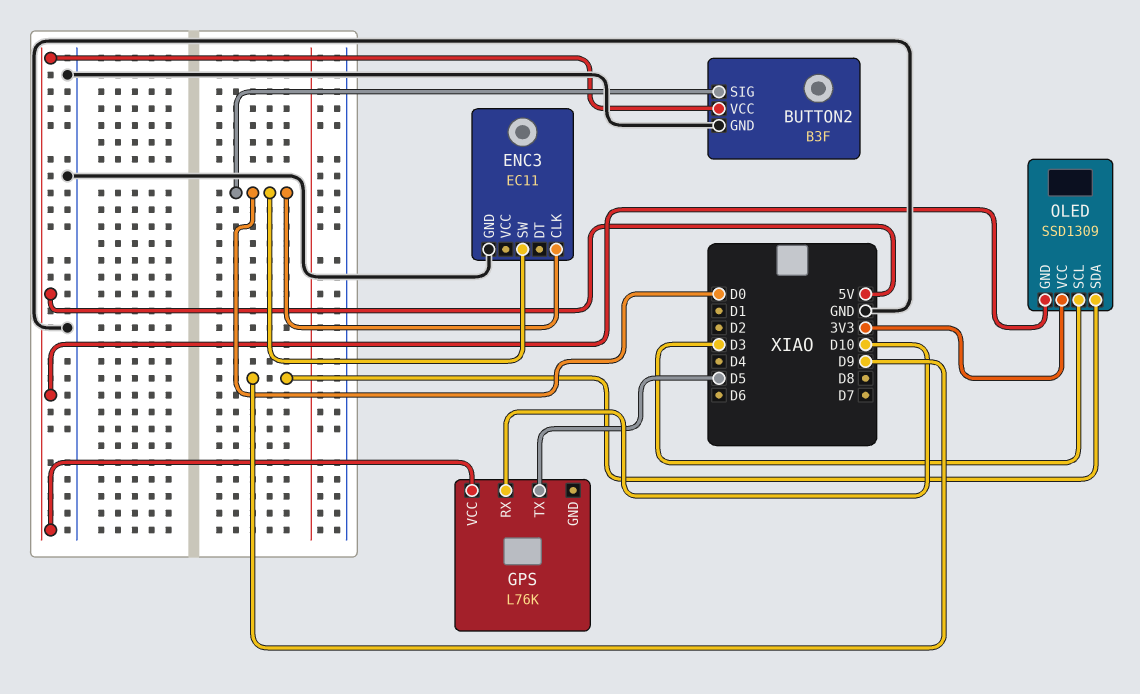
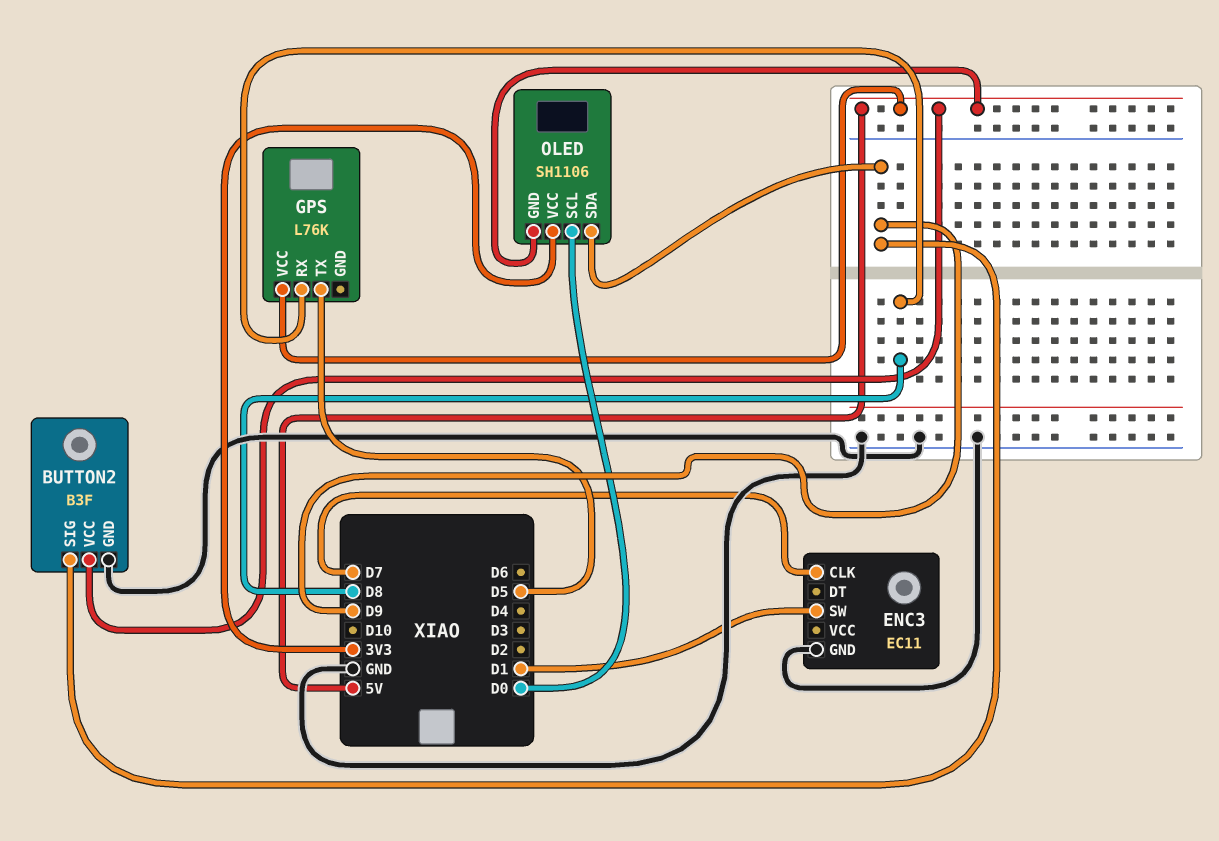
BUTTON2 pin SIG: D0 -> D9
ENC3 pin CLK: D0 -> D7
ENC3 pin SW: D0 -> D1
GPS pin RX: D10 -> D8
OLED: SSD1309 -> SH1106
OLED pin SCL: D3 -> D0

